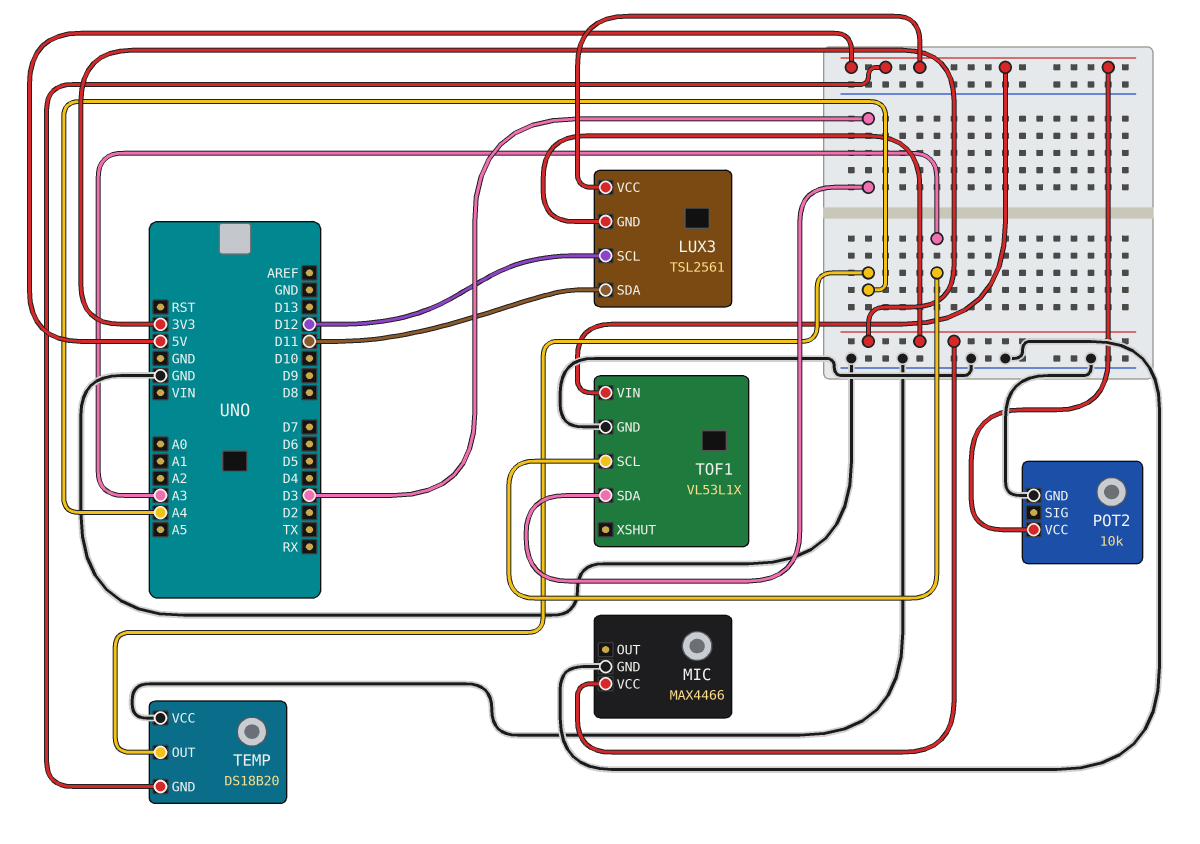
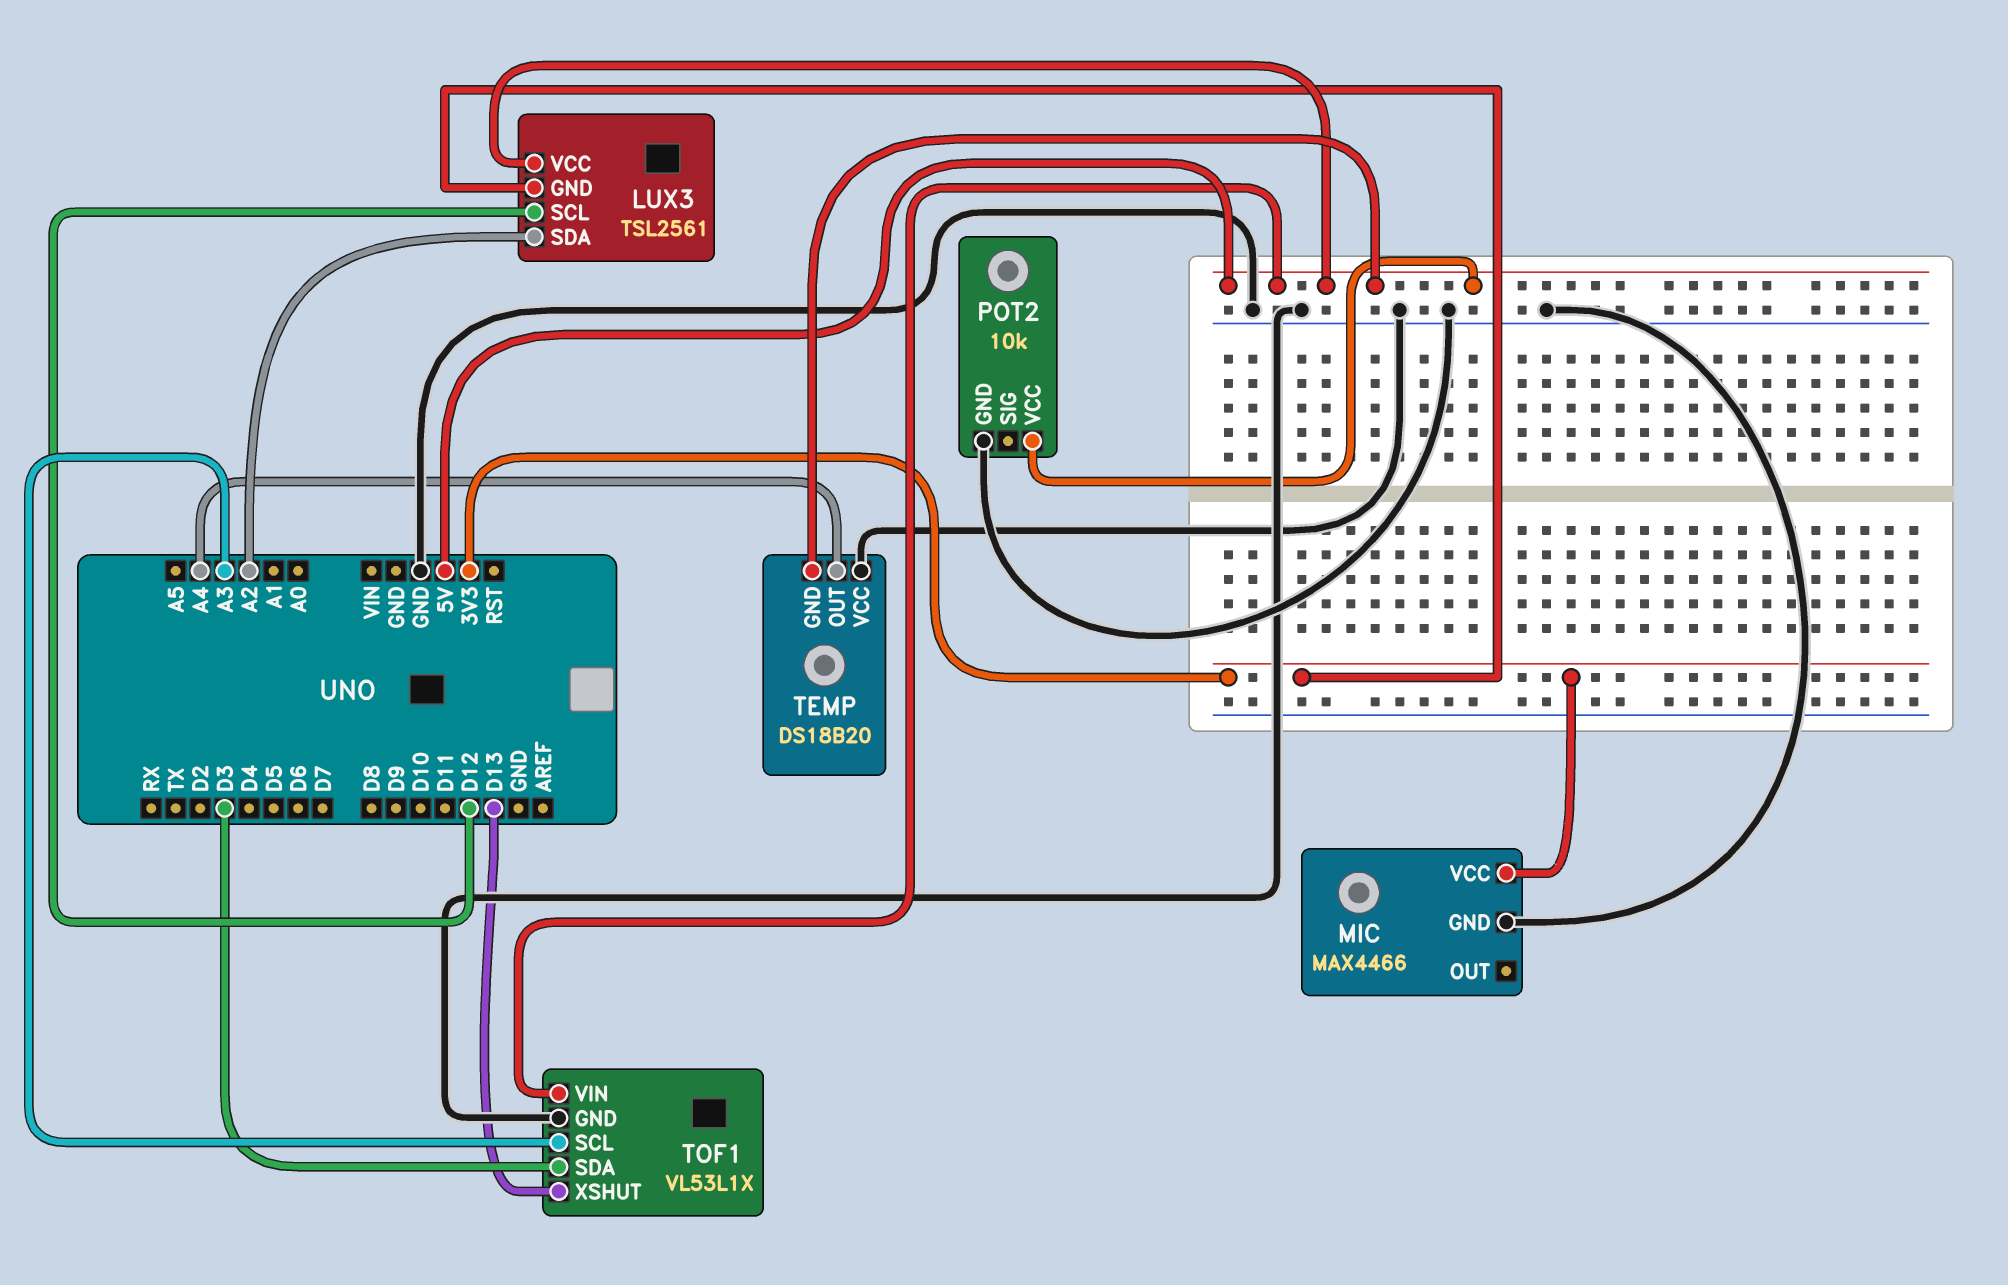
LUX3 pin SDA: D11 -> A2
TOF1 pin XSHUT: none -> D13

